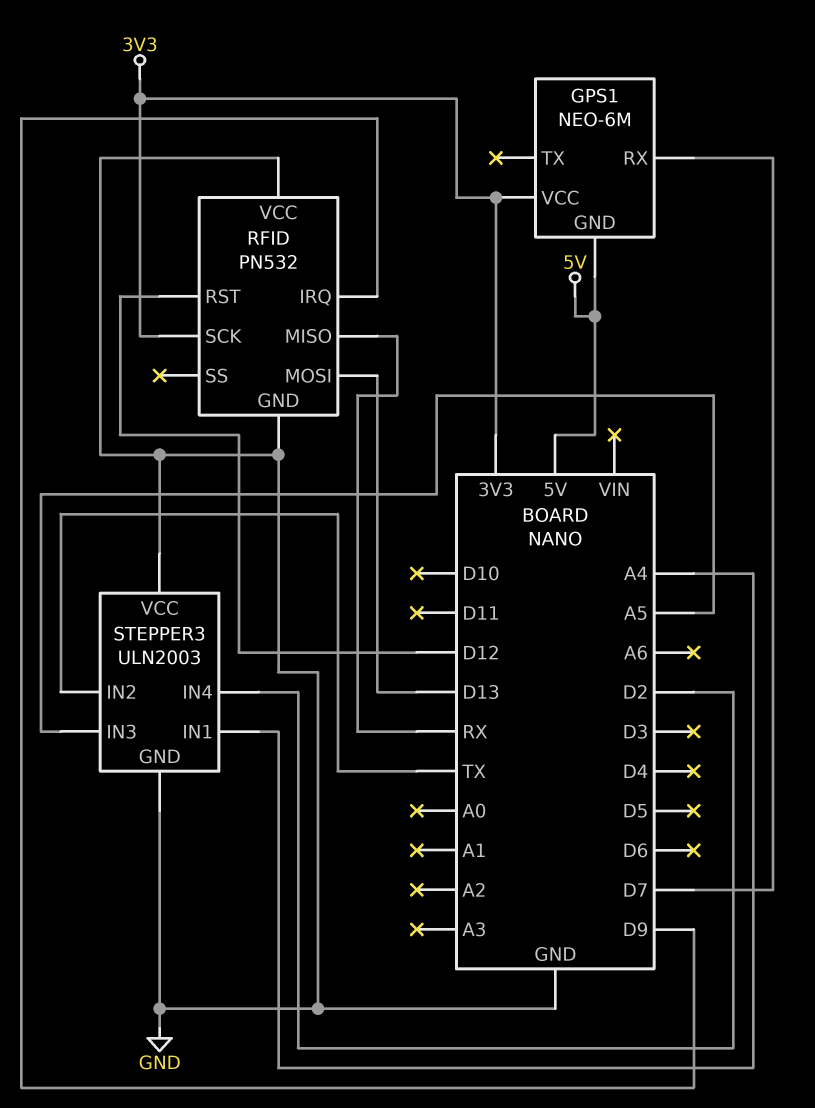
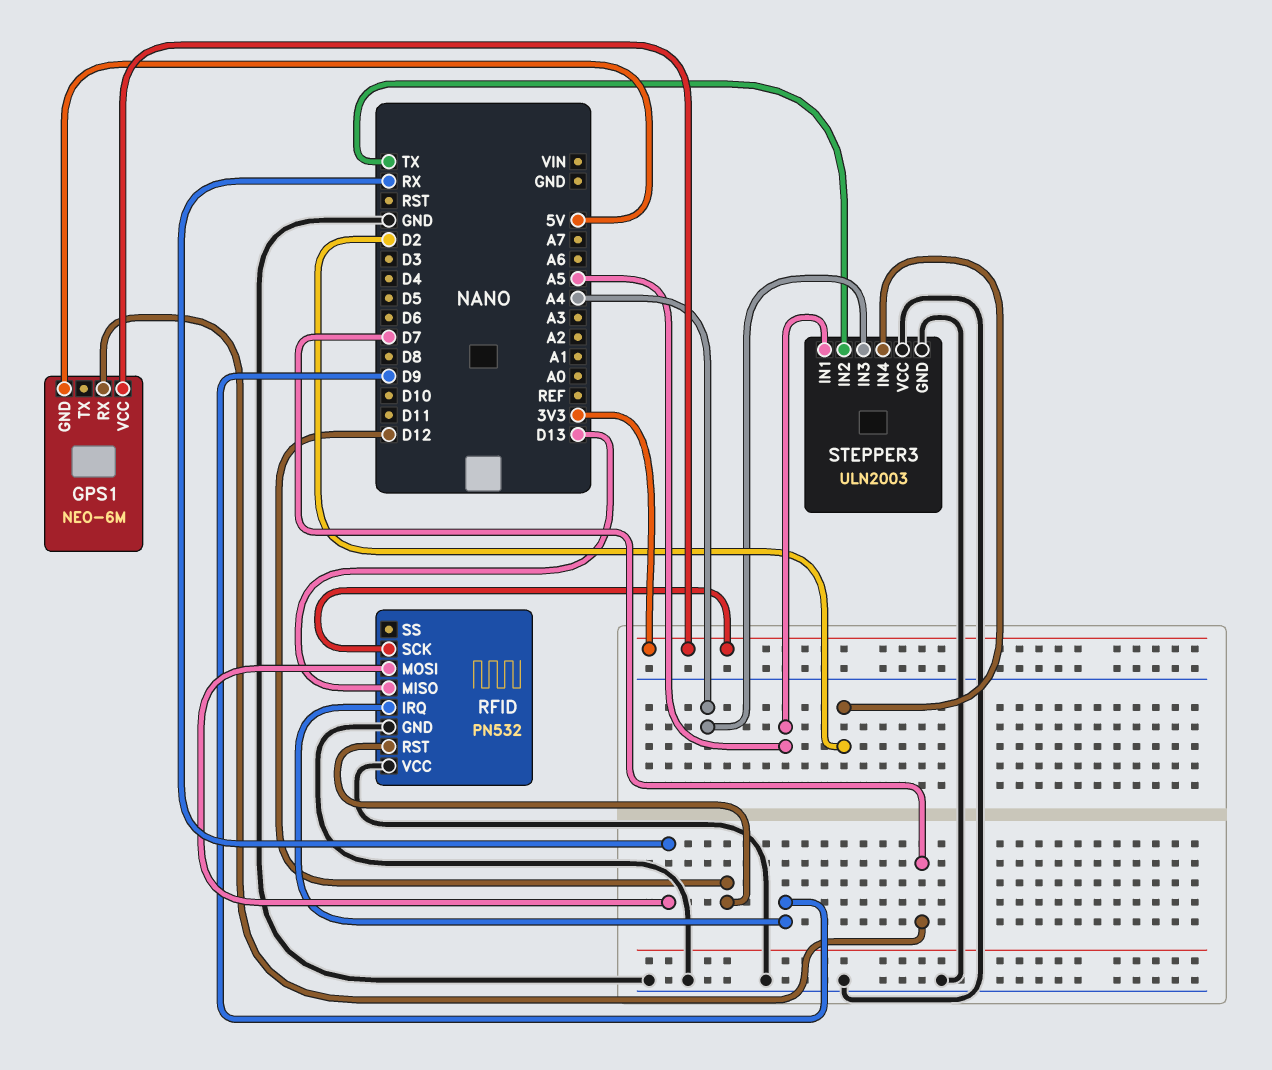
RFID pin MISO: RX -> D13
RFID pin MOSI: D13 -> RX
STEPPER3 pin IN1: A4 -> A5
STEPPER3 pin IN3: A5 -> A4

